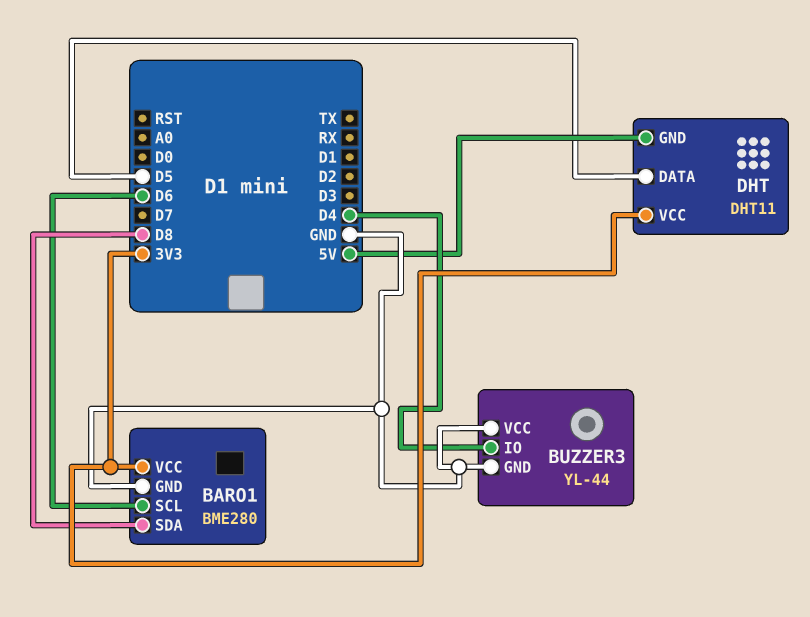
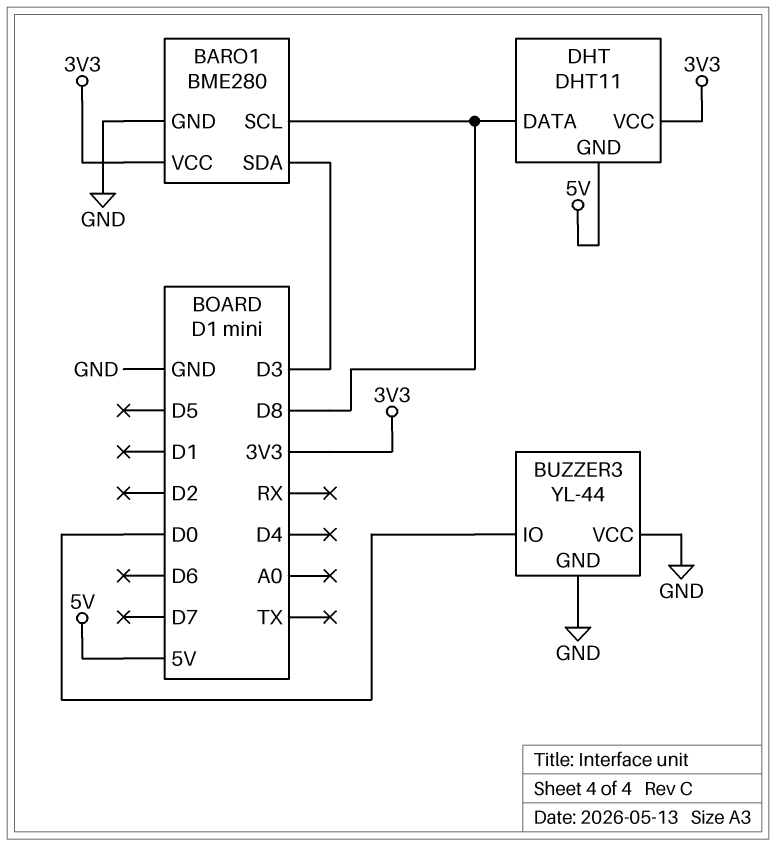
BARO1 pin SCL: D6 -> D8
BARO1 pin SDA: D8 -> D3
BUZZER3 pin IO: D4 -> D0
DHT pin DATA: D5 -> D8

